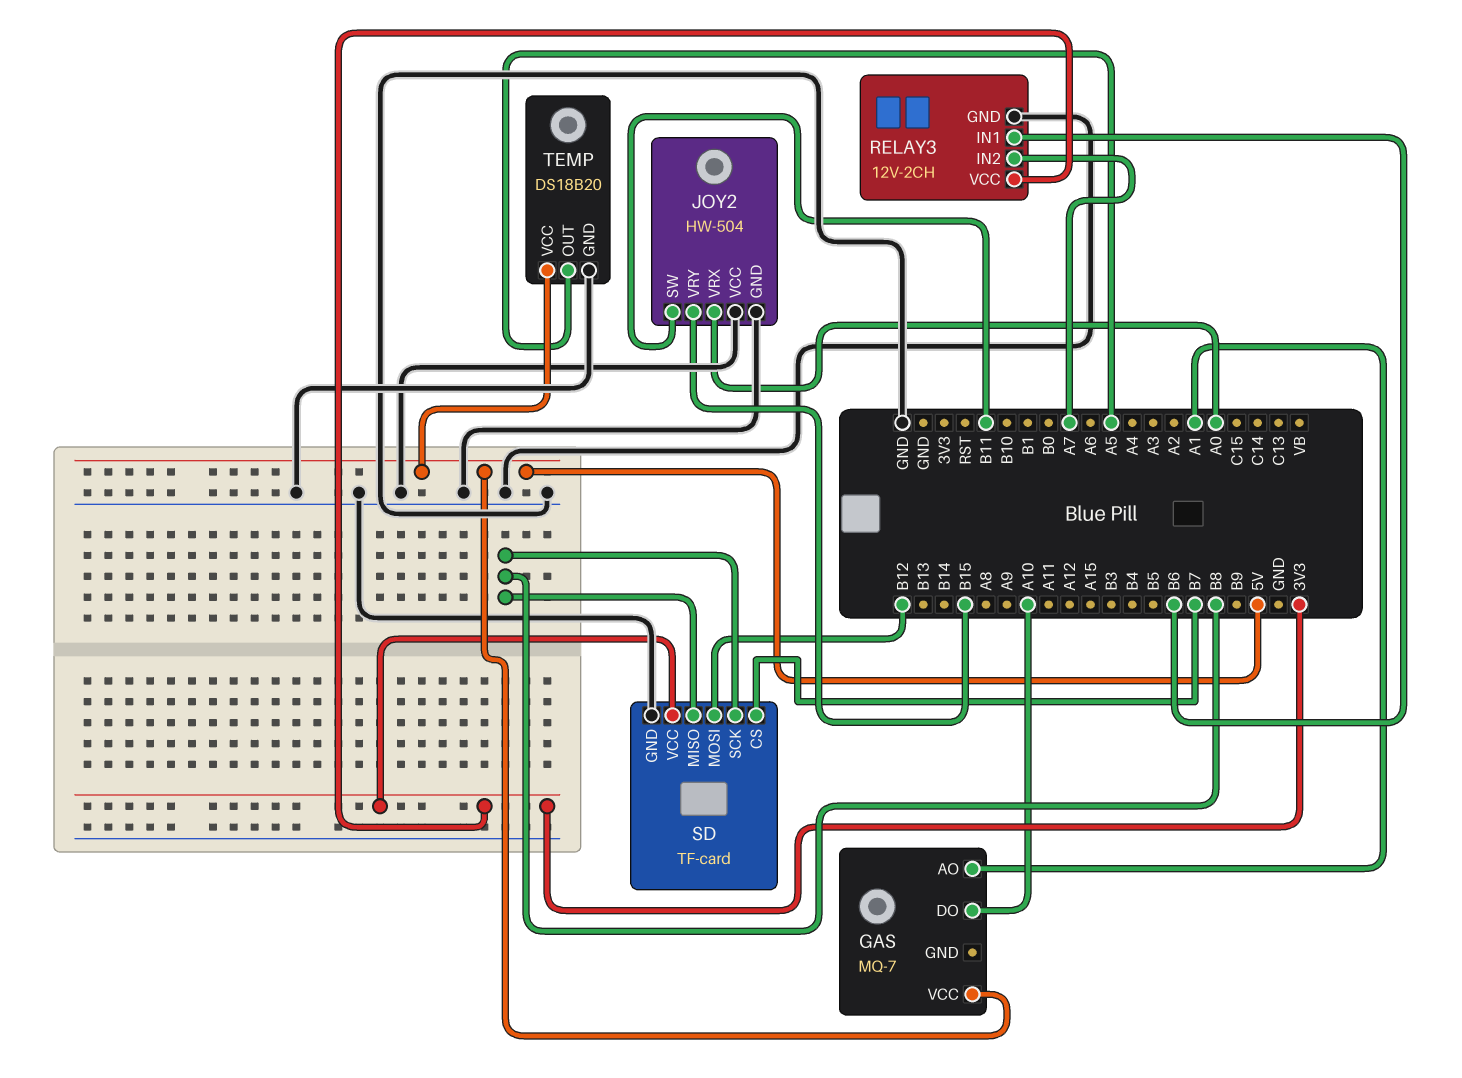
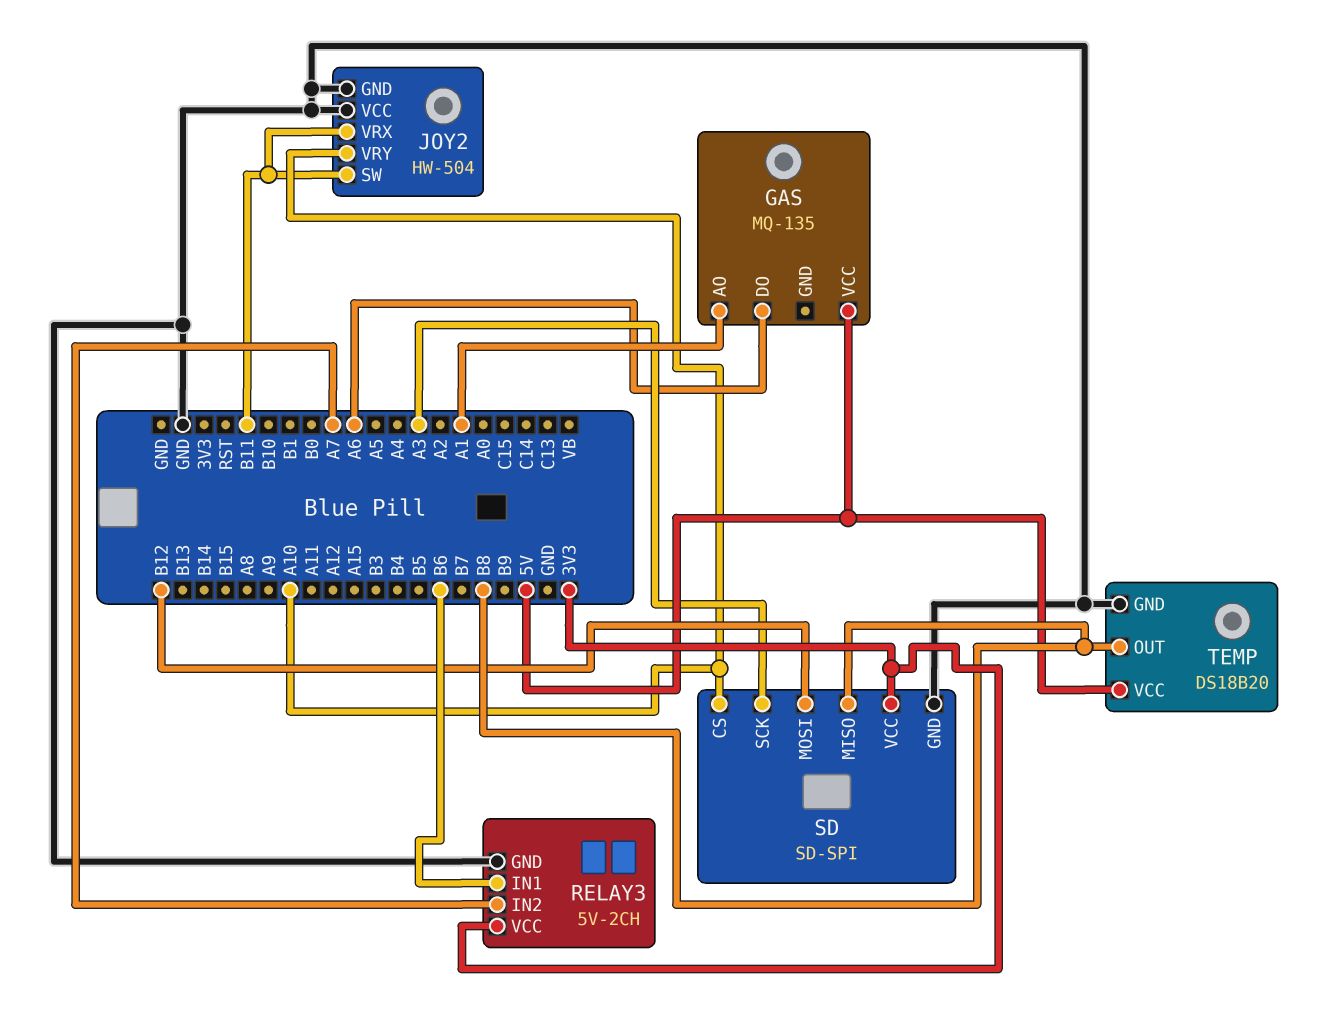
GAS: MQ-7 -> MQ-135
GAS pin DO: A10 -> A6
JOY2 pin VRX: A0 -> B11
JOY2 pin VRY: B15 -> A10
RELAY3: 12V-2CH -> 5V-2CH
SD: TF-card -> SD-SPI
SD pin CS: B7 -> A10
SD pin SCK: B8 -> A3
TEMP pin OUT: A5 -> B8

